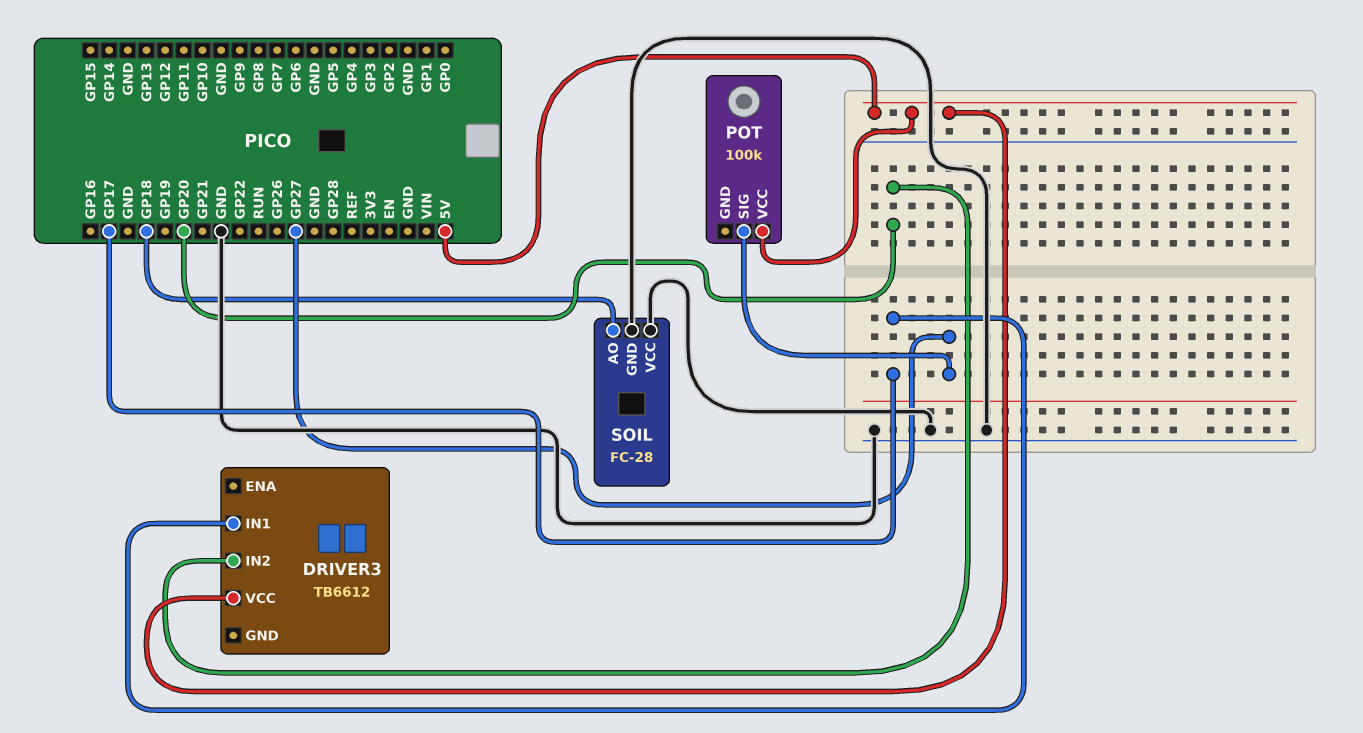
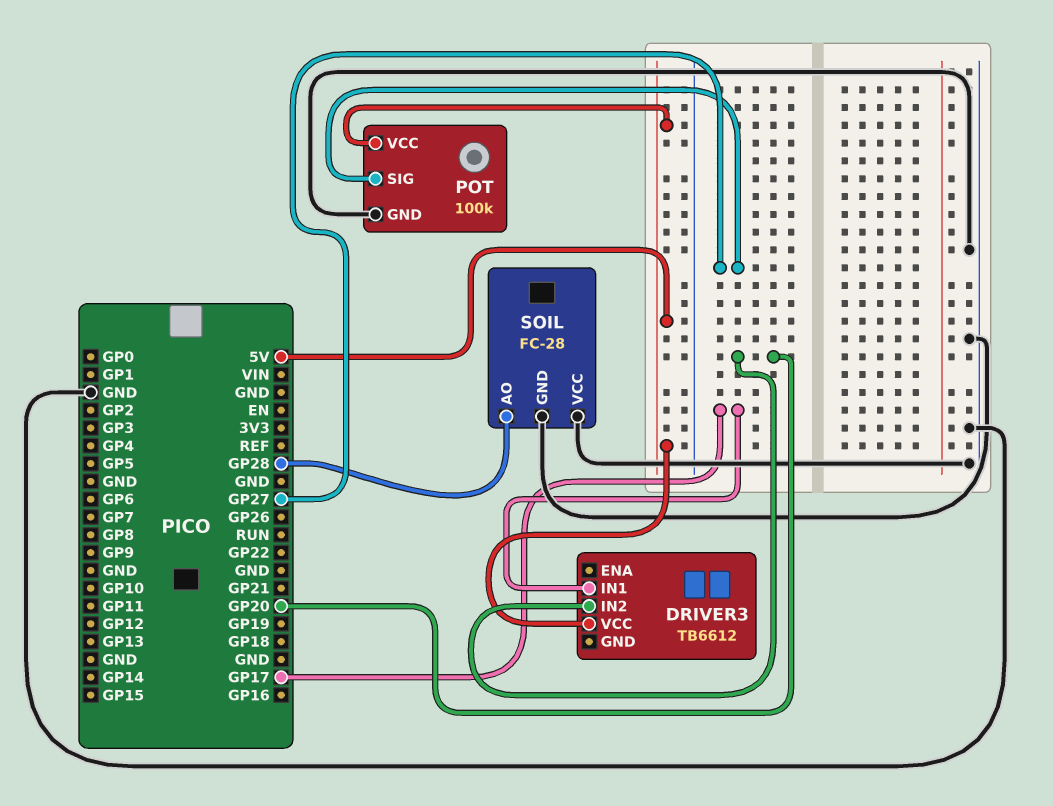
POT pin GND: none -> GND
SOIL pin AO: GP18 -> GP28

